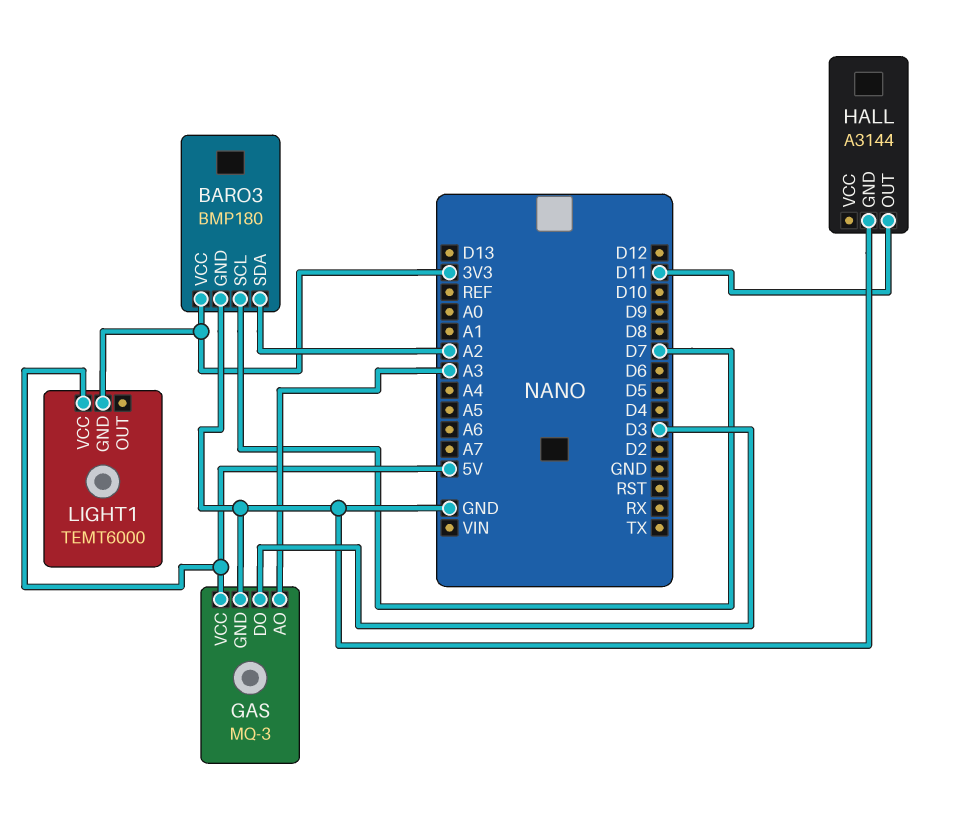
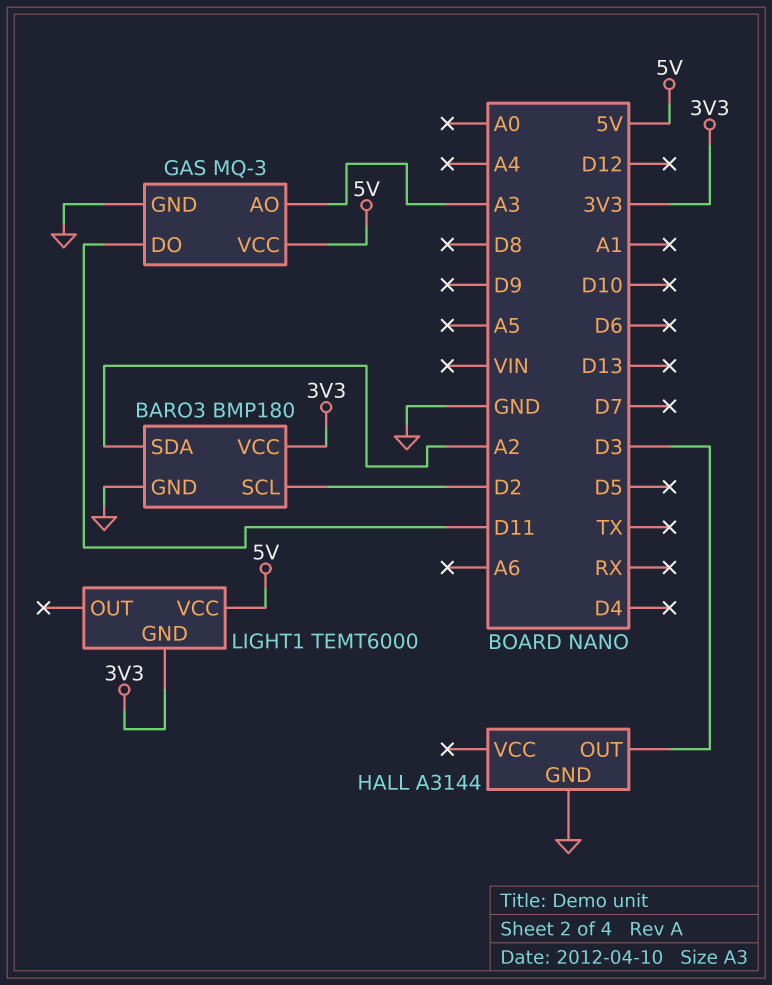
BARO3 pin SCL: D7 -> D2
GAS pin DO: D3 -> D11
HALL pin OUT: D11 -> D3

